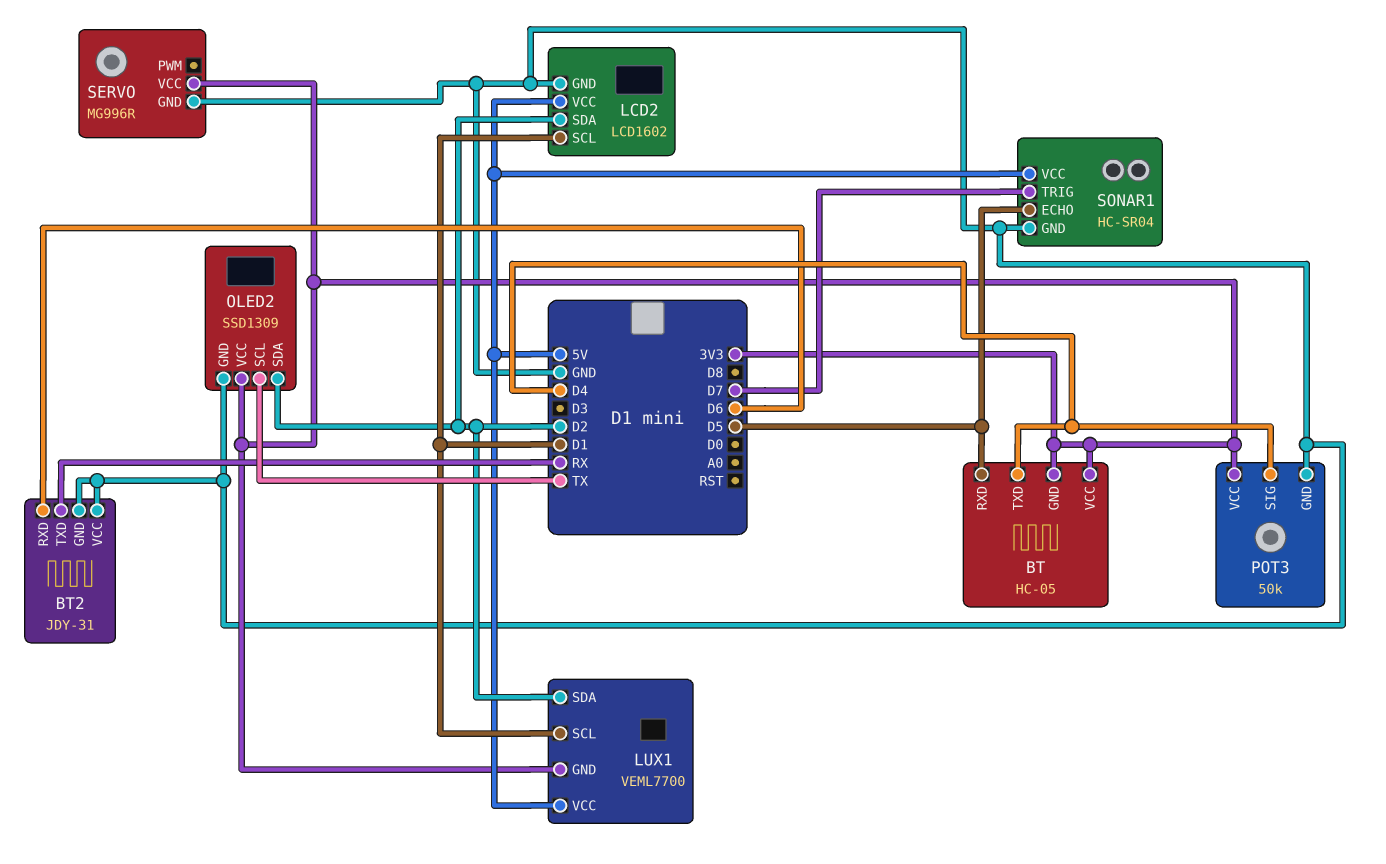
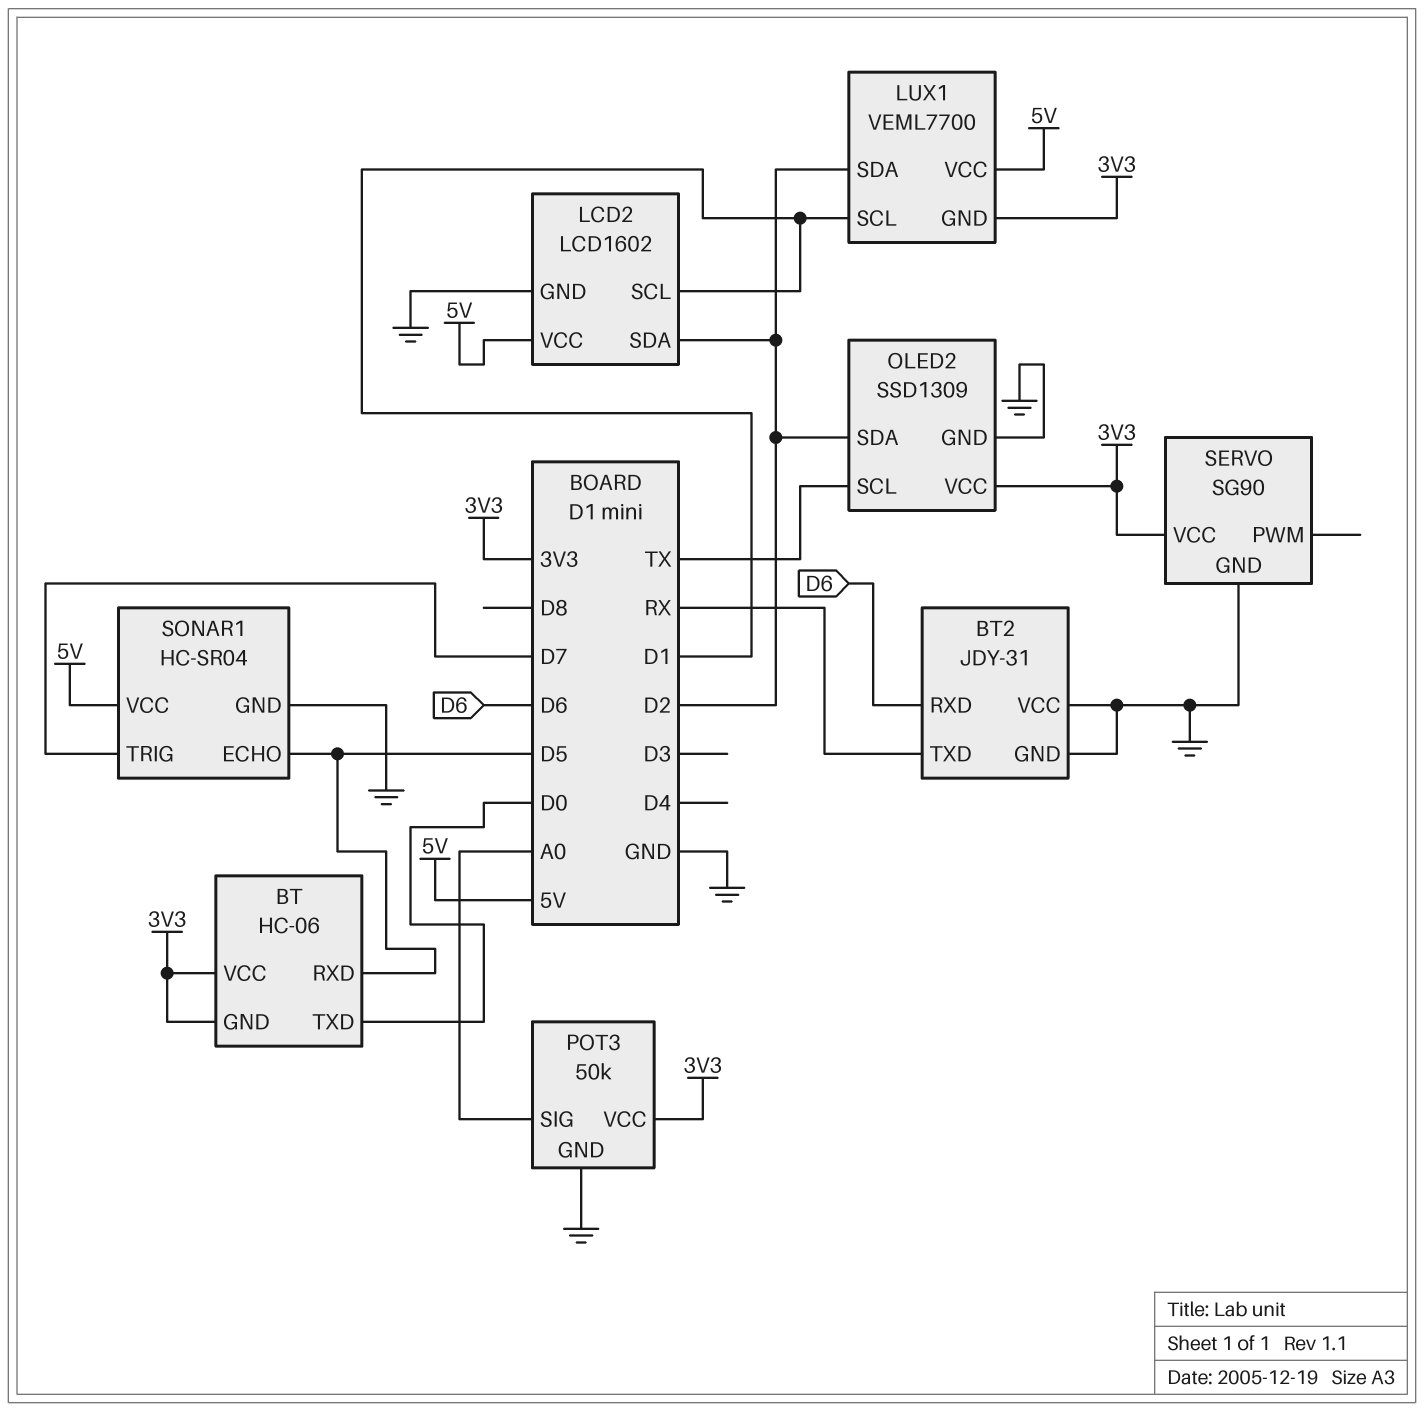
BT: HC-05 -> HC-06
BT pin TXD: D4 -> D0
POT3 pin SIG: D4 -> A0
SERVO: MG996R -> SG90

